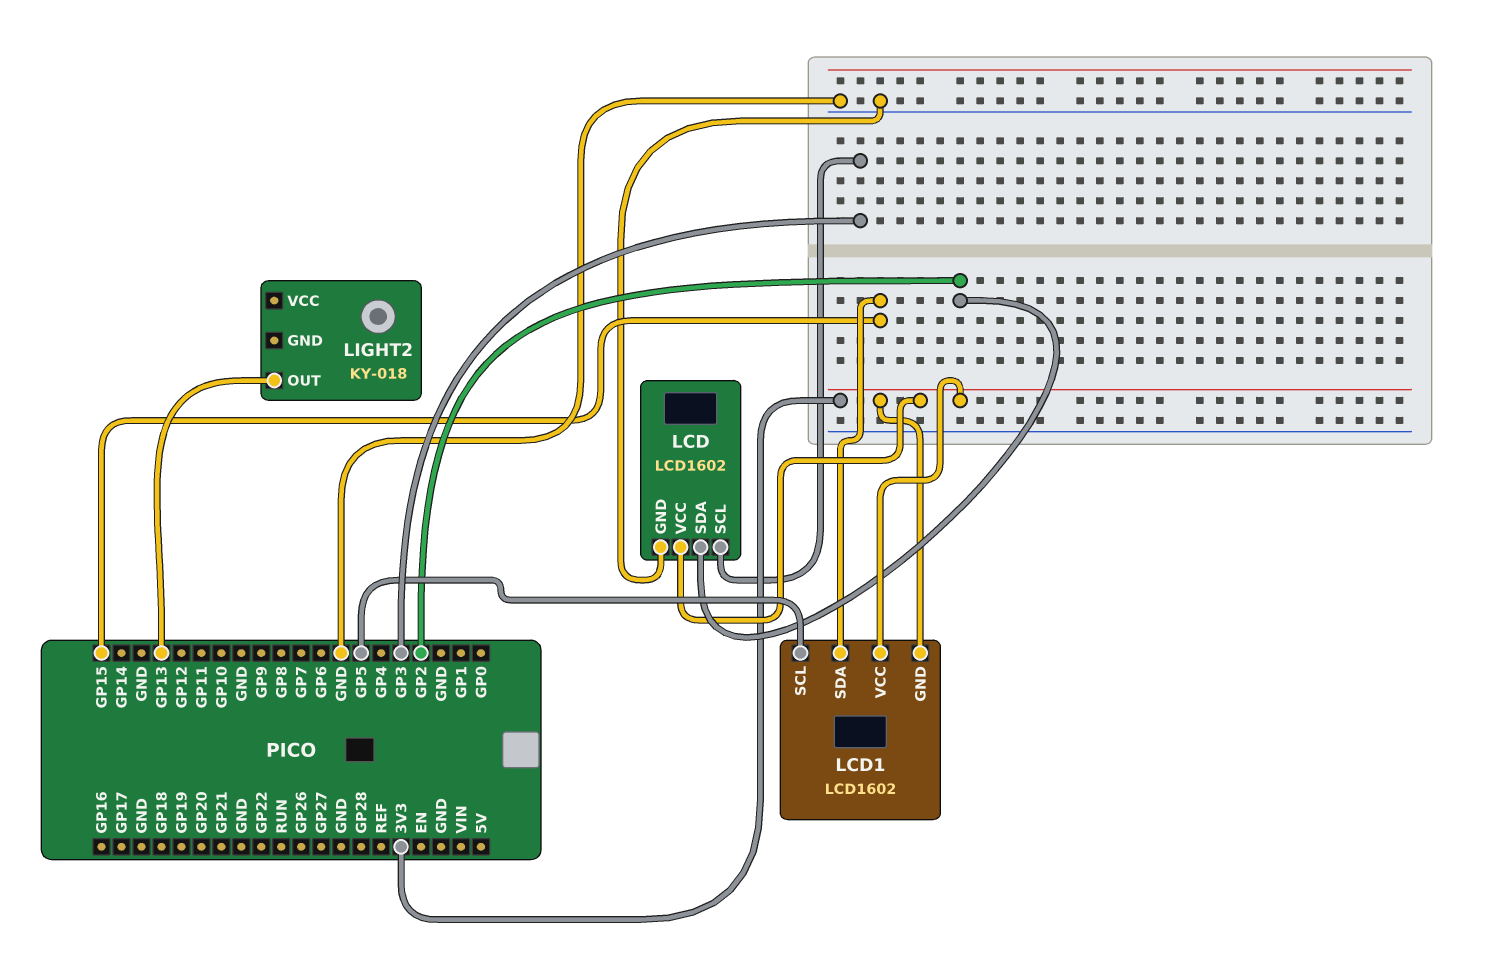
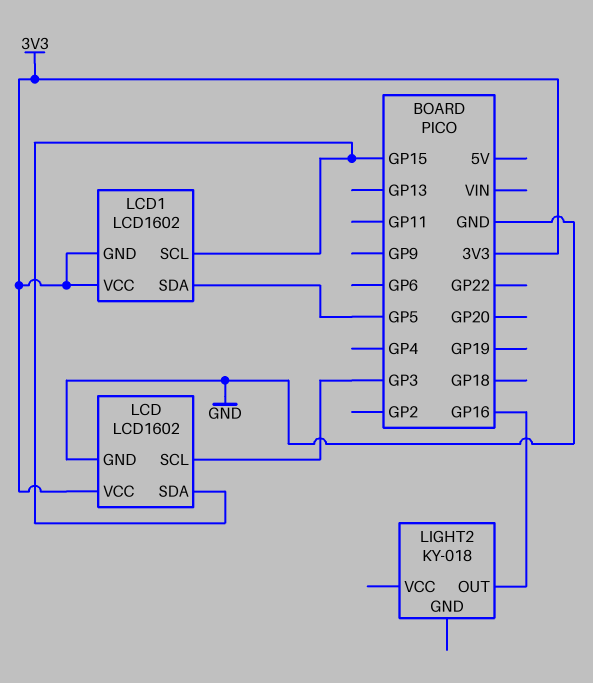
LCD pin SDA: GP2 -> GP15
LCD1 pin SCL: GP5 -> GP15
LCD1 pin SDA: GP15 -> GP5
LIGHT2 pin OUT: GP13 -> GP16

